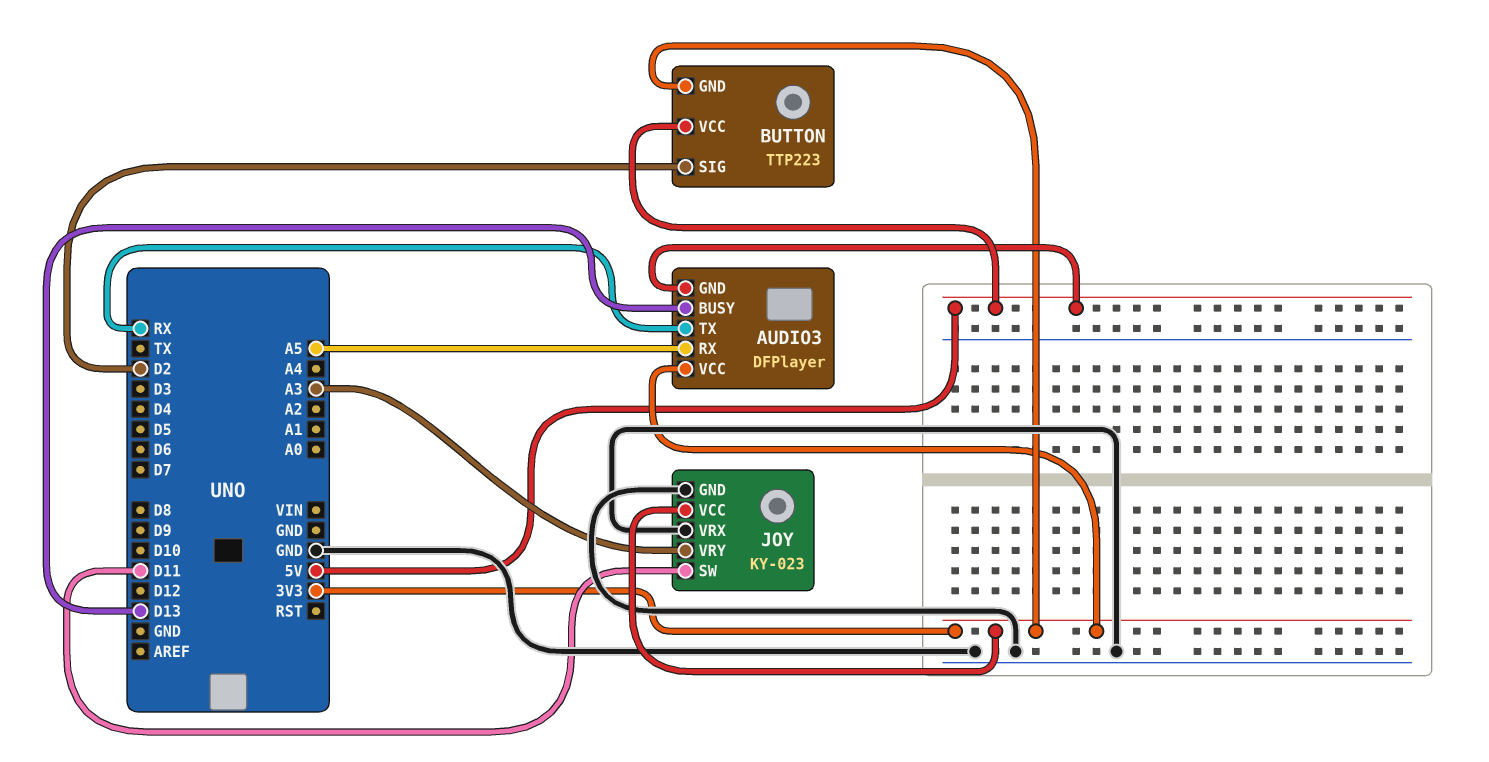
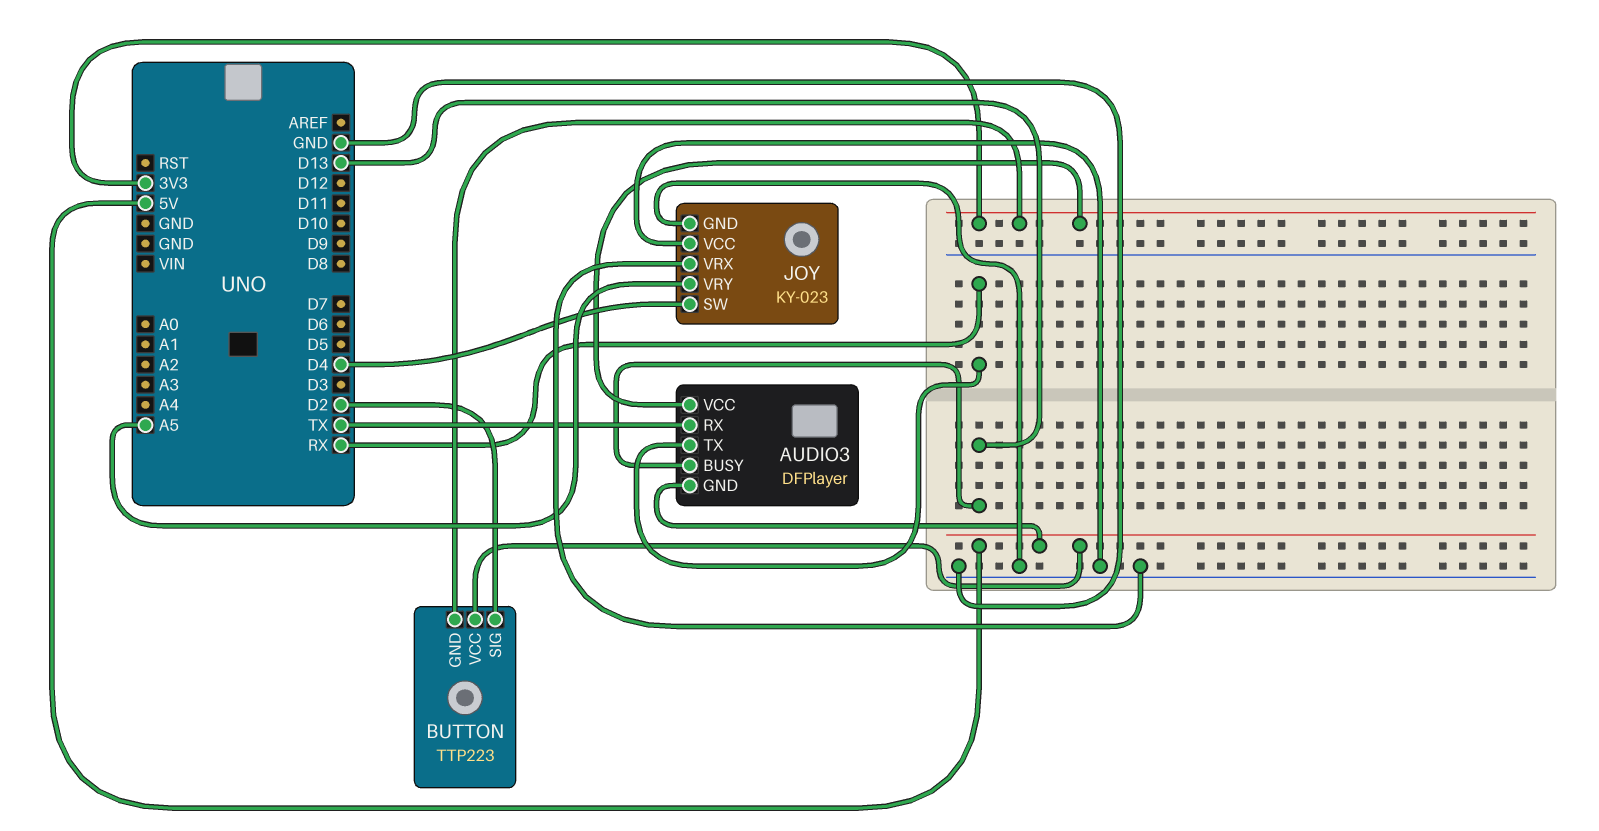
AUDIO3 pin RX: A5 -> TX
JOY pin SW: D11 -> D4
JOY pin VCC: 3V3 -> GND
JOY pin VRY: A3 -> A5

